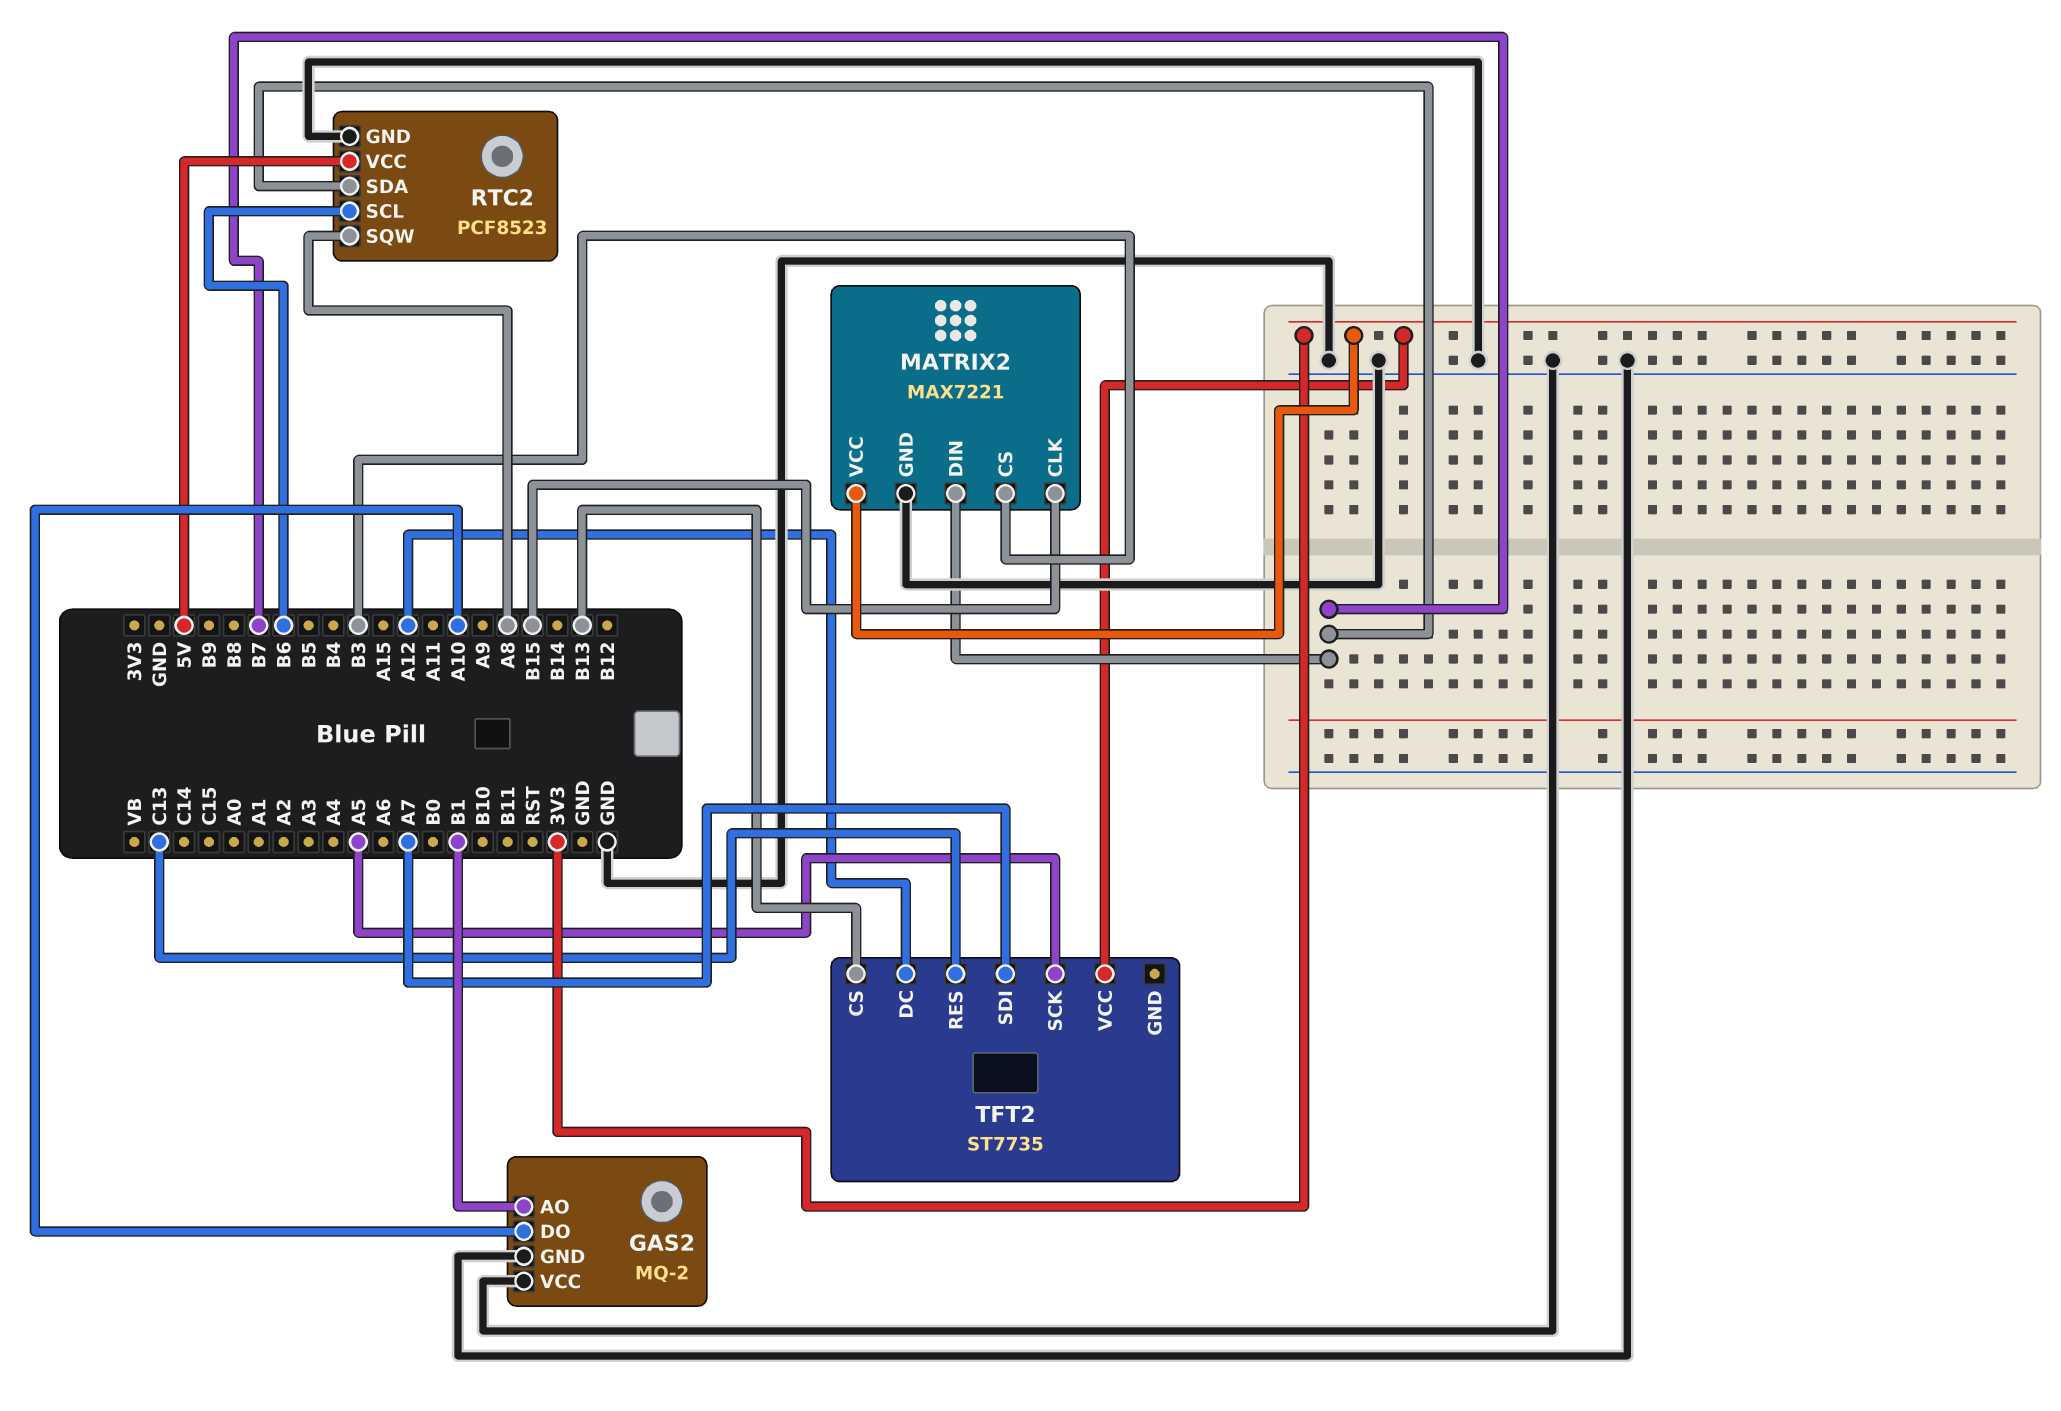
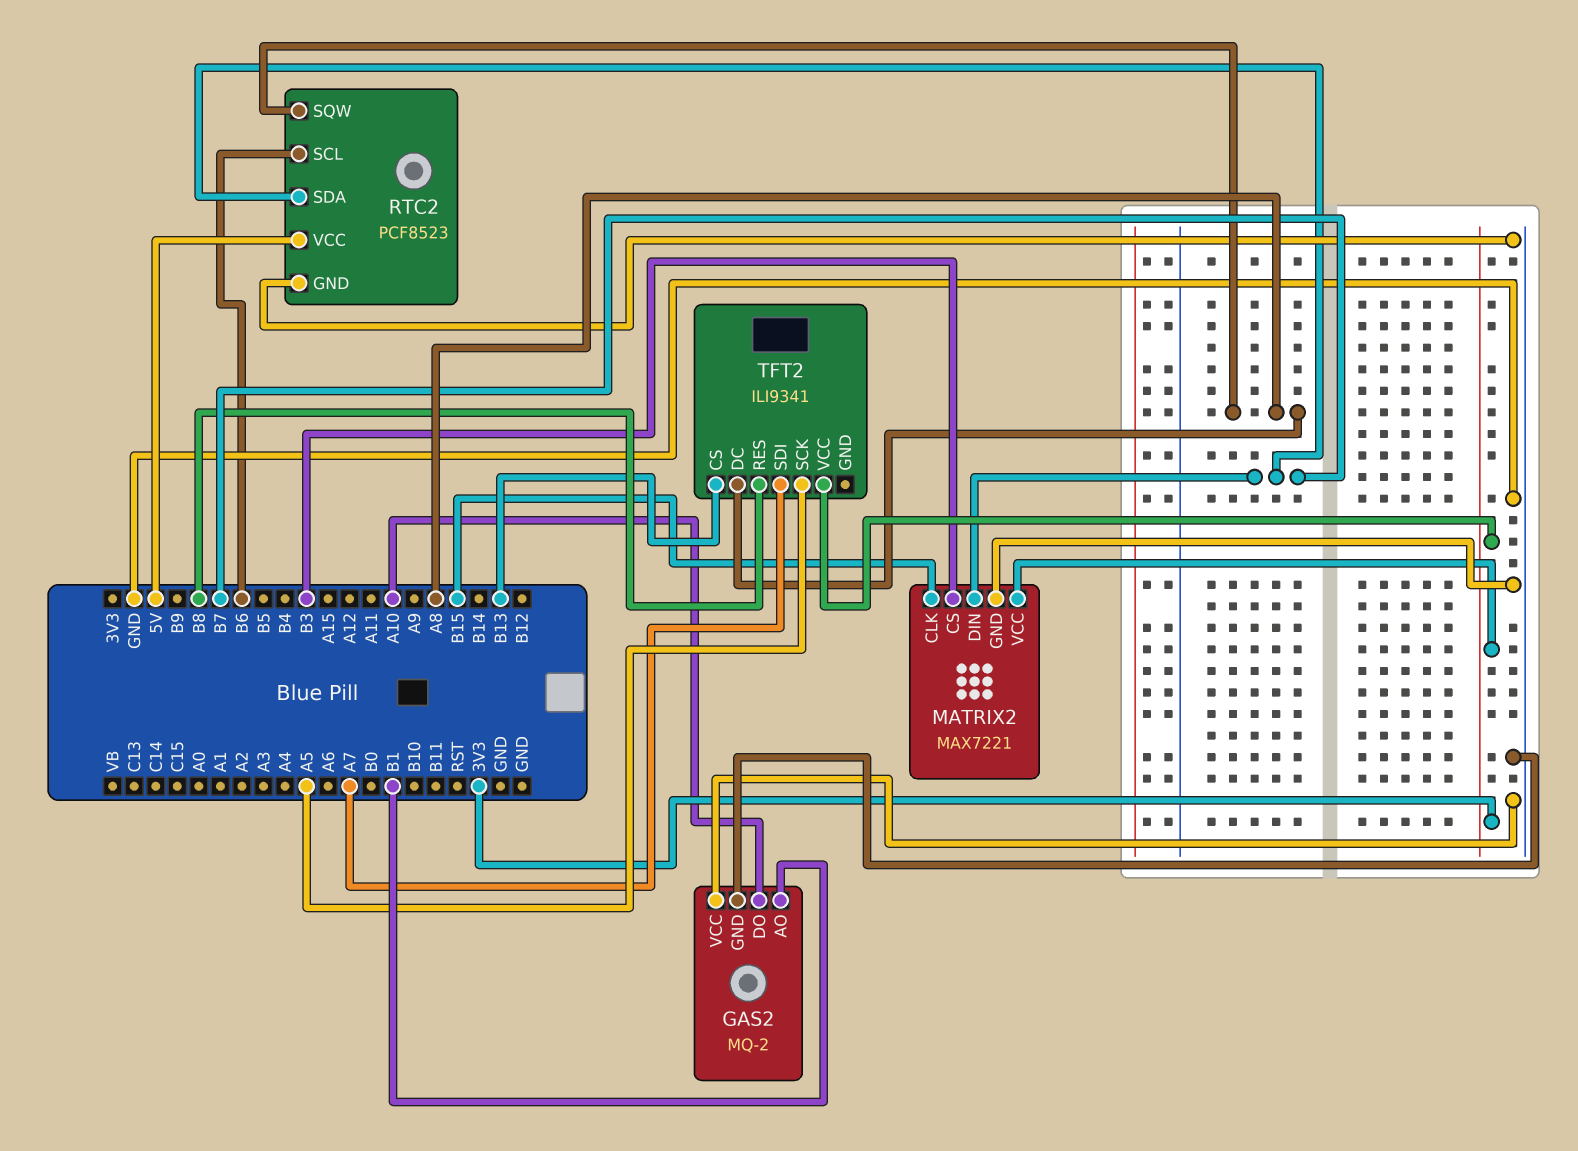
TFT2: ST7735 -> ILI9341
TFT2 pin DC: A12 -> A8
TFT2 pin RES: C13 -> B8

